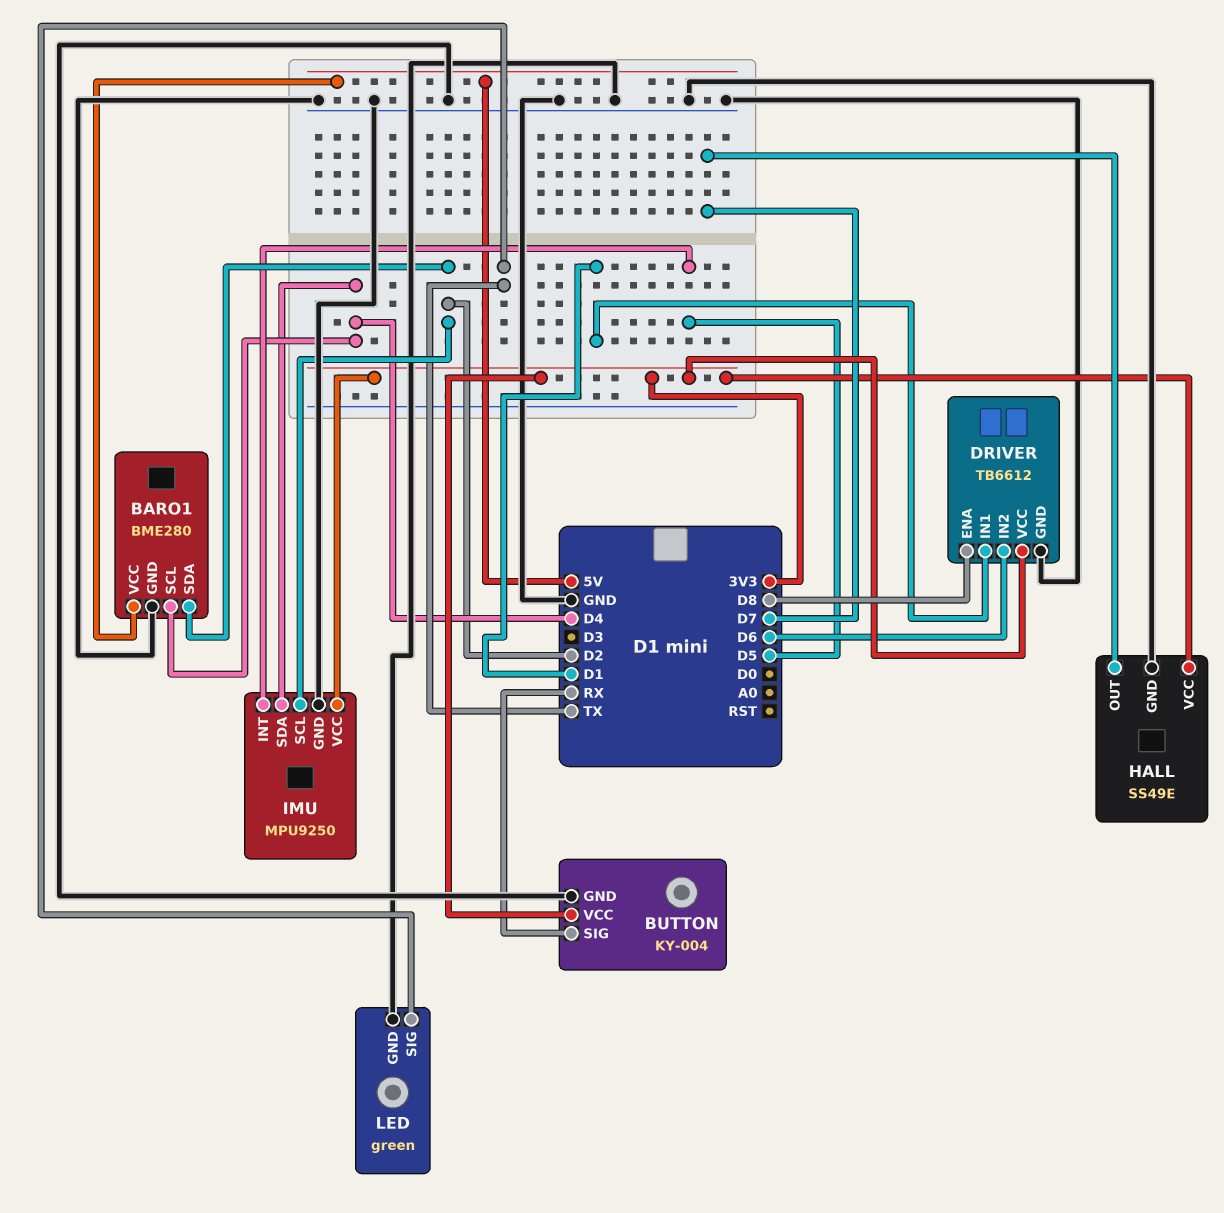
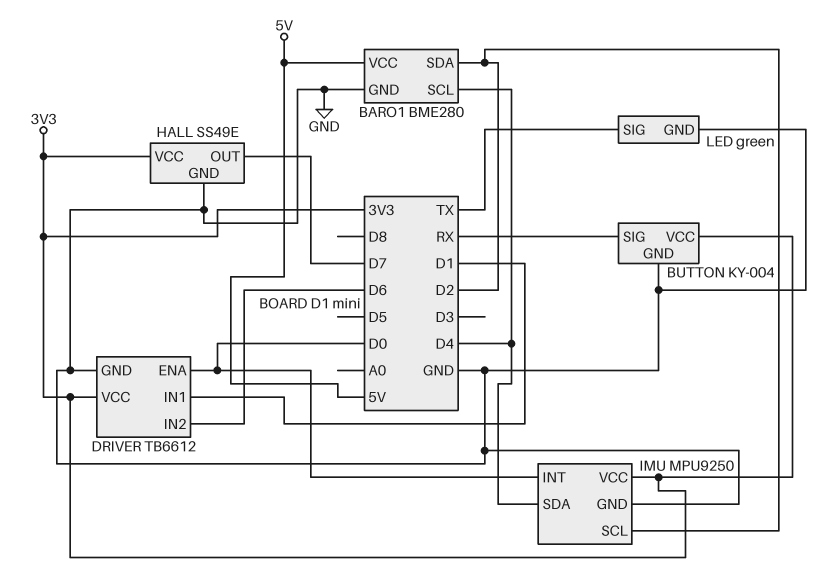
DRIVER pin ENA: D8 -> D0
IMU pin INT: D5 -> D0

